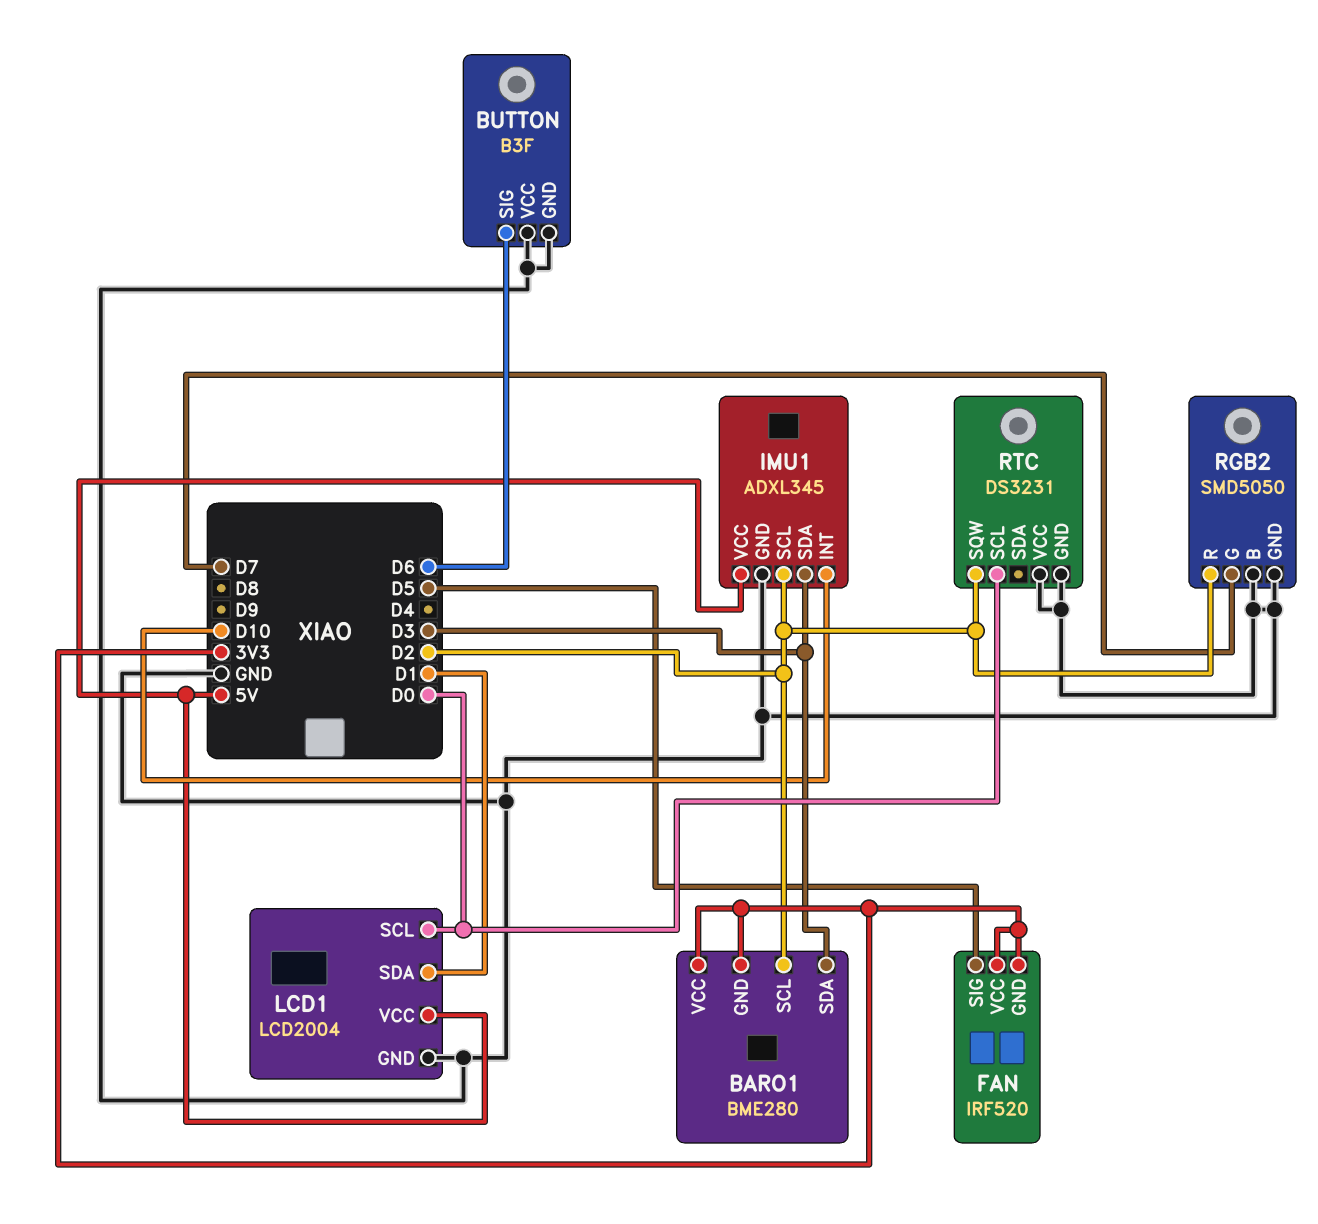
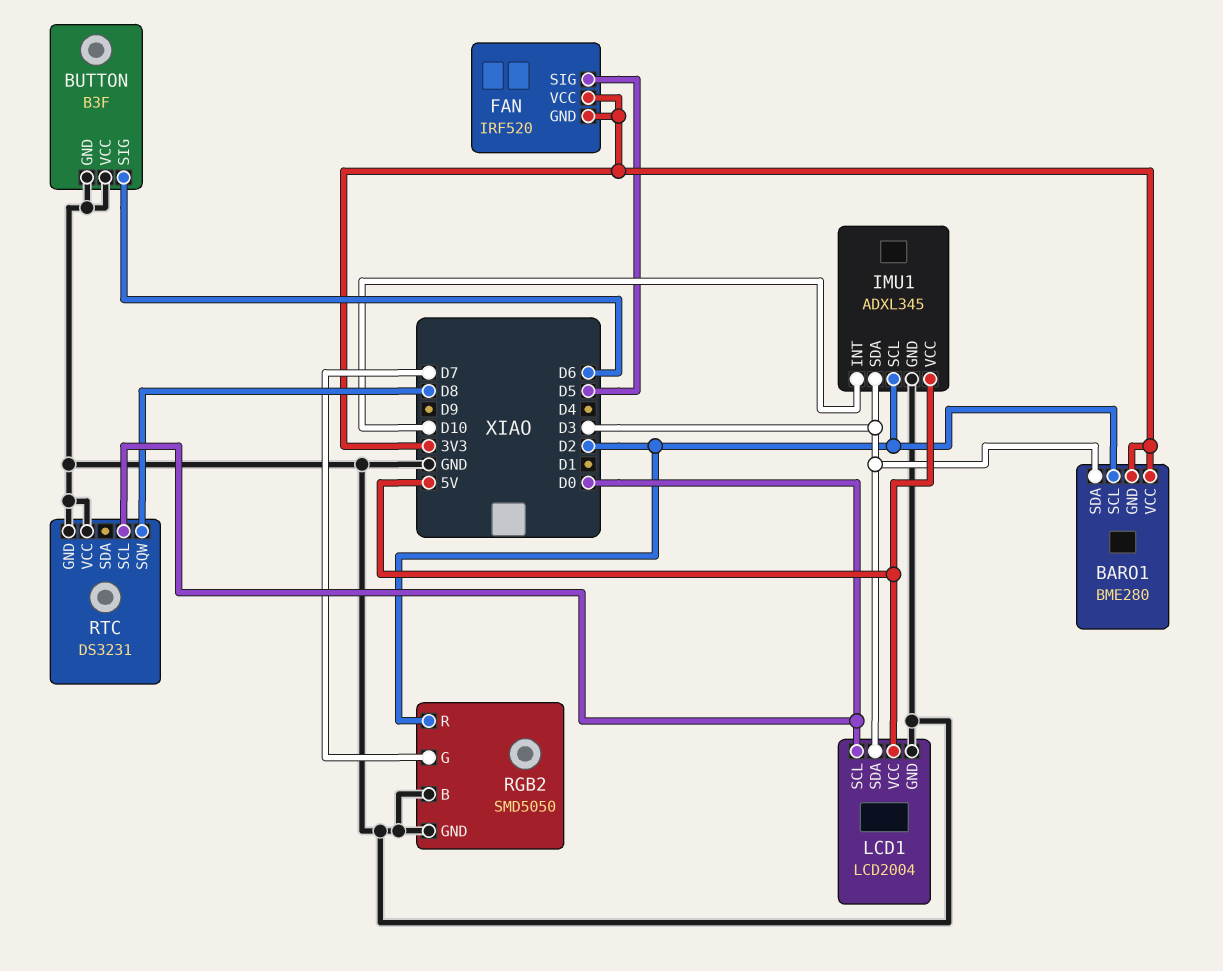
LCD1 pin SDA: D1 -> D3
RTC pin SQW: D2 -> D8

